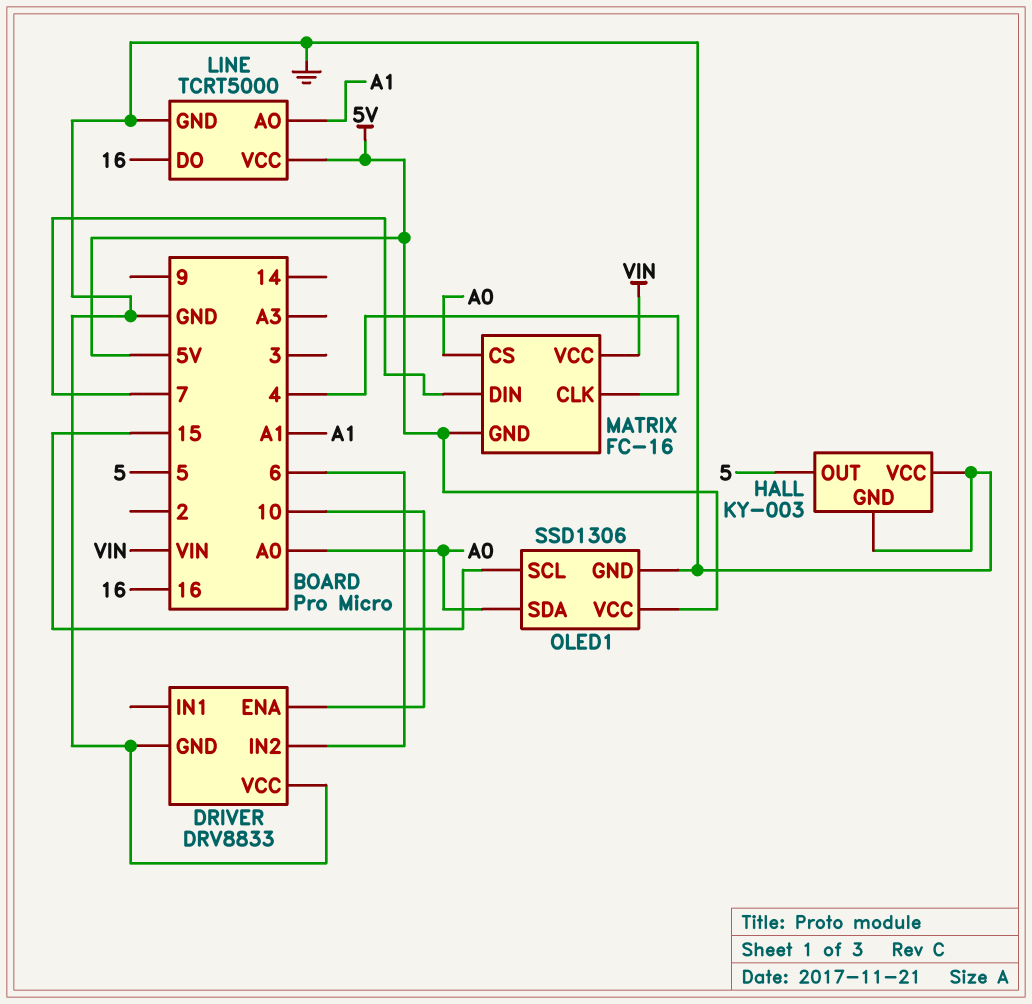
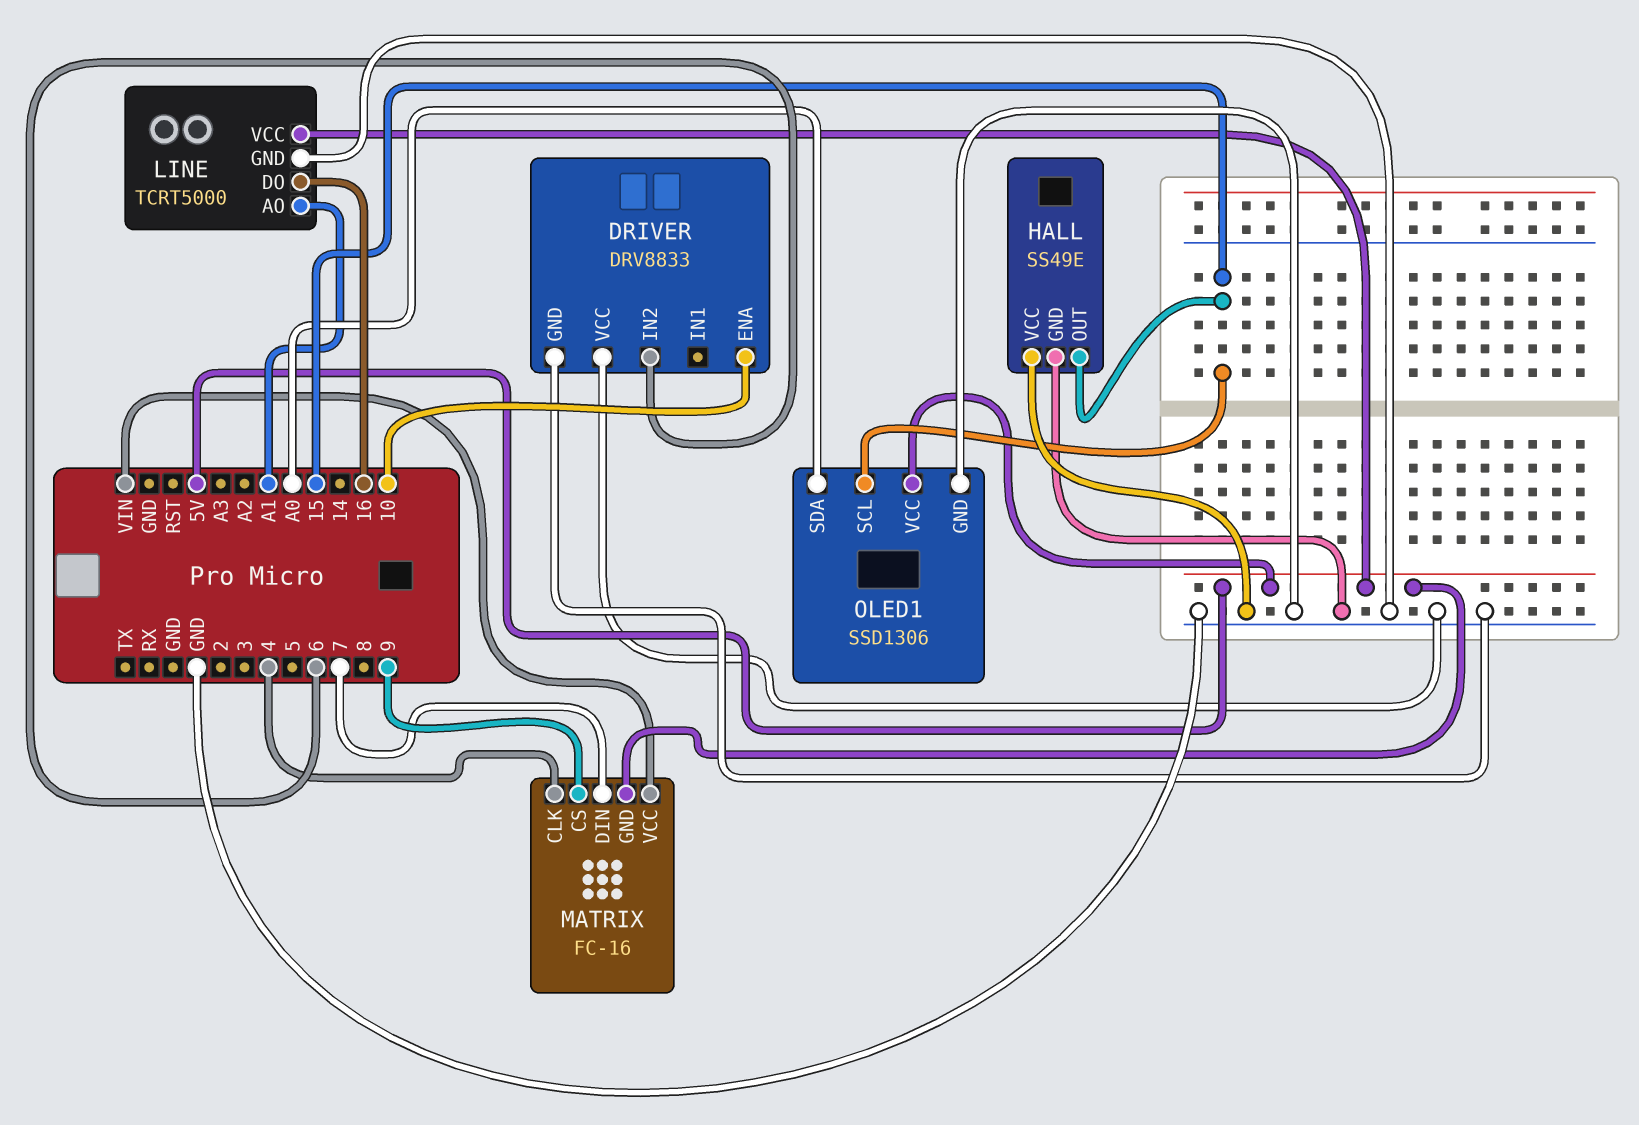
HALL: KY-003 -> SS49E
HALL pin OUT: 5 -> 15
MATRIX pin CS: A0 -> 9

